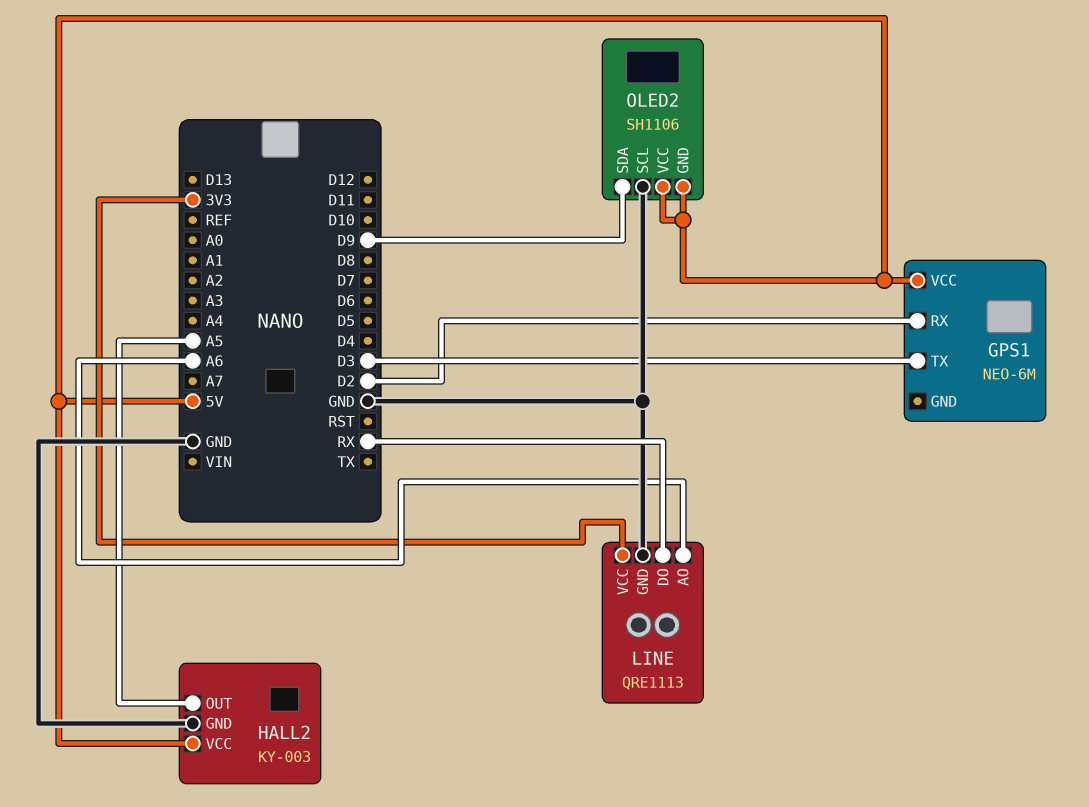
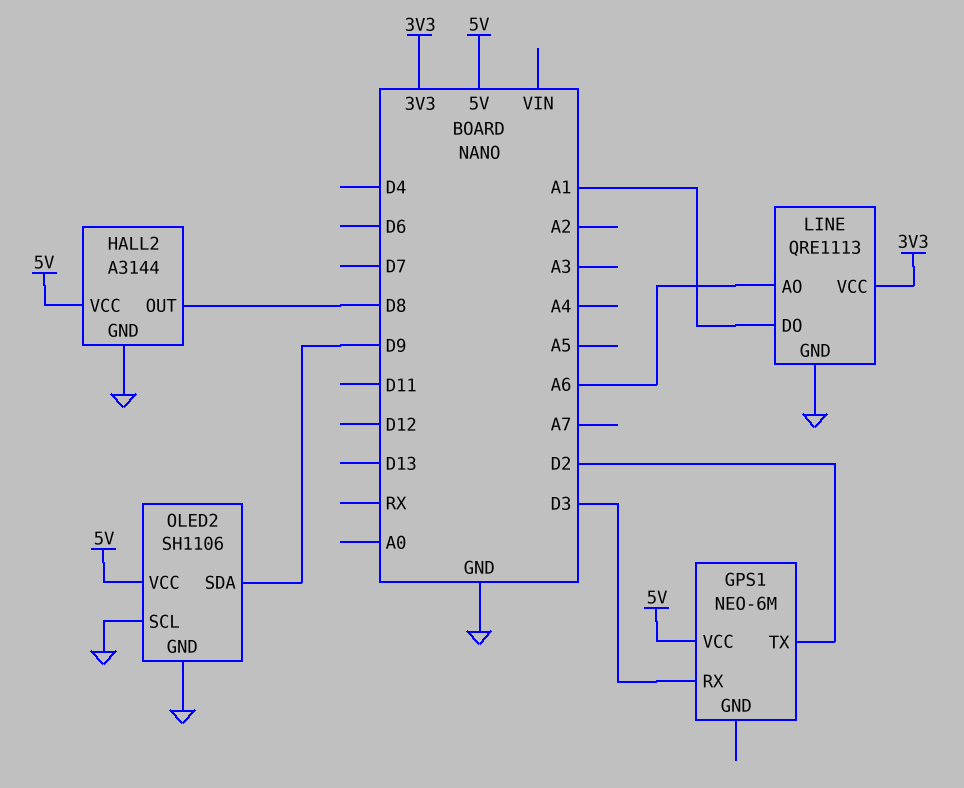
GPS1 pin RX: D2 -> D3
GPS1 pin TX: D3 -> D2
HALL2: KY-003 -> A3144
HALL2 pin OUT: A5 -> D8
LINE pin DO: RX -> A1
OLED2 pin GND: 5V -> GND

